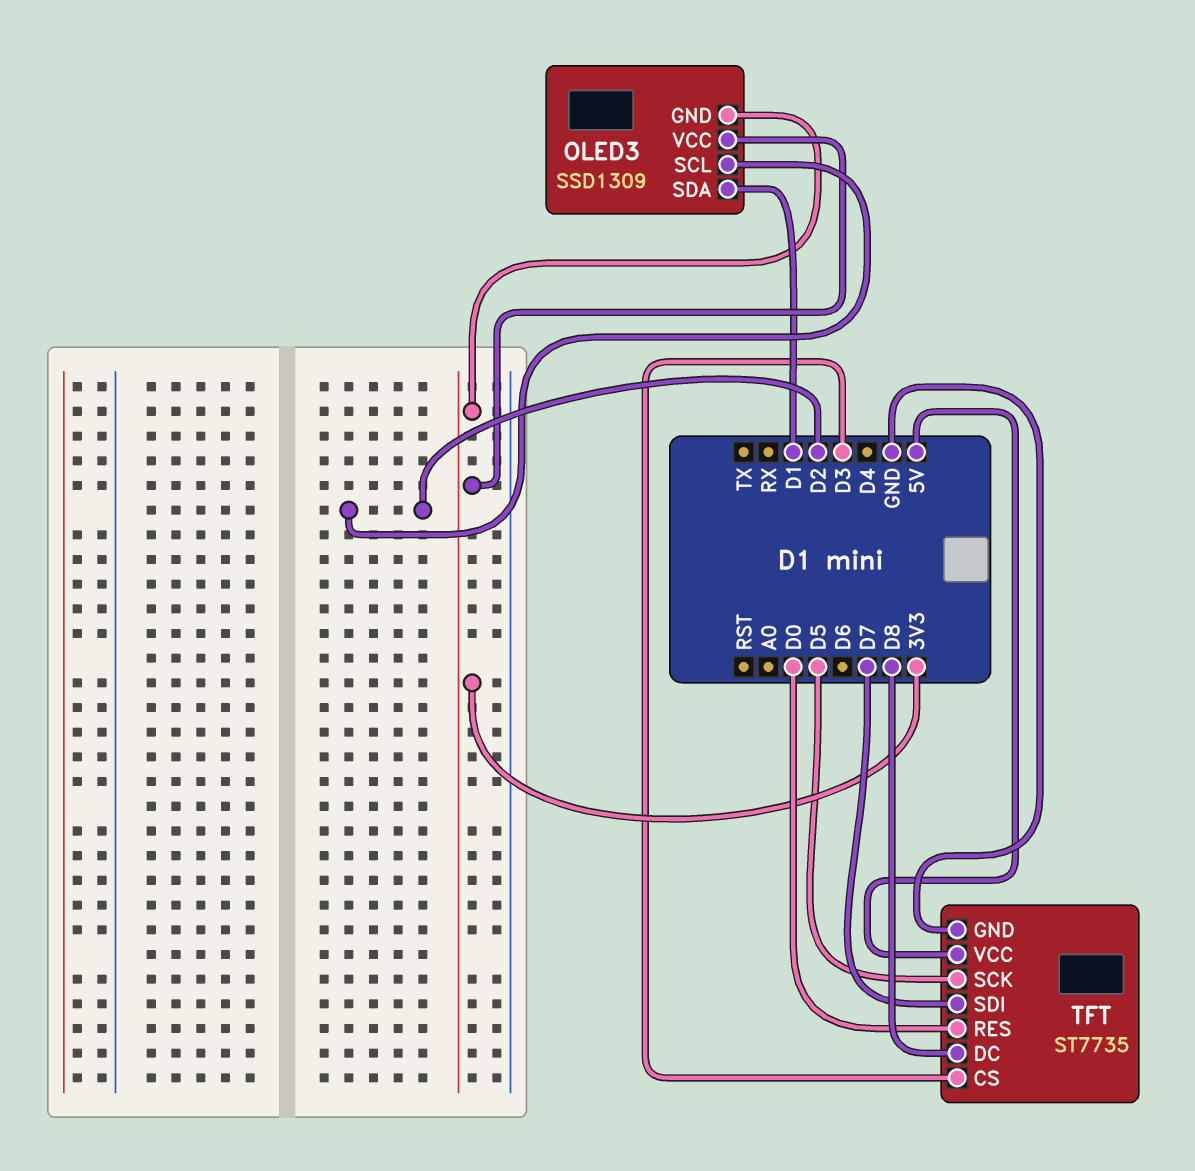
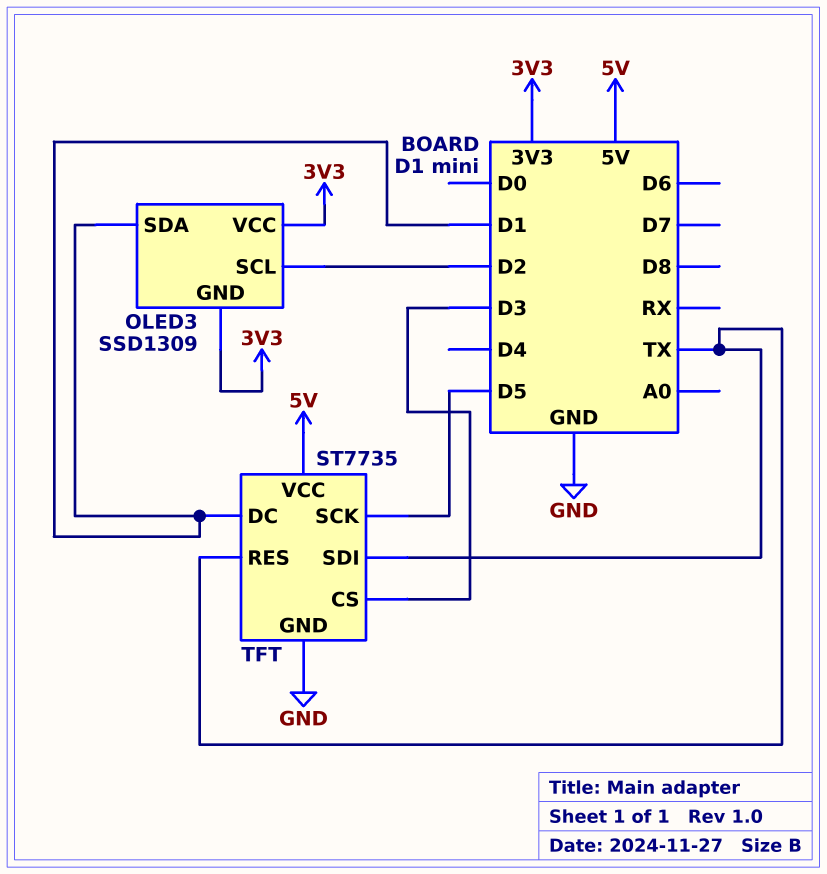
TFT pin DC: D8 -> D1
TFT pin RES: D0 -> TX
TFT pin SDI: D7 -> TX

